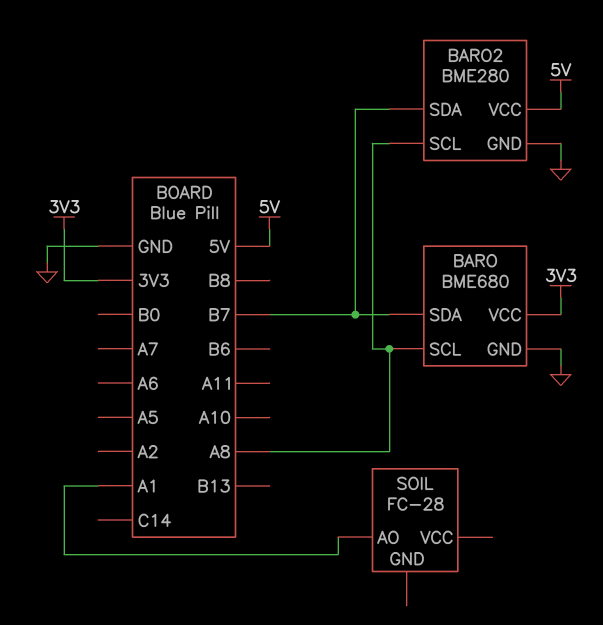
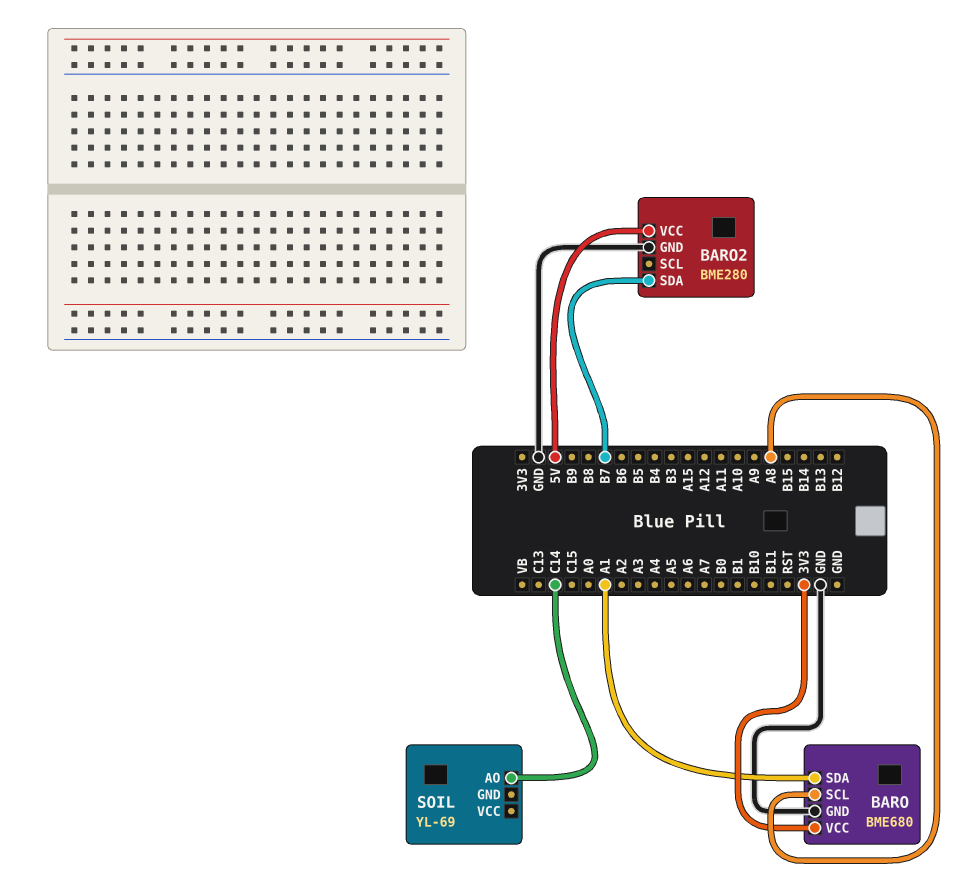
BARO pin SDA: B7 -> A1
BARO2 pin SCL: A8 -> none
SOIL: FC-28 -> YL-69
SOIL pin AO: A1 -> C14

